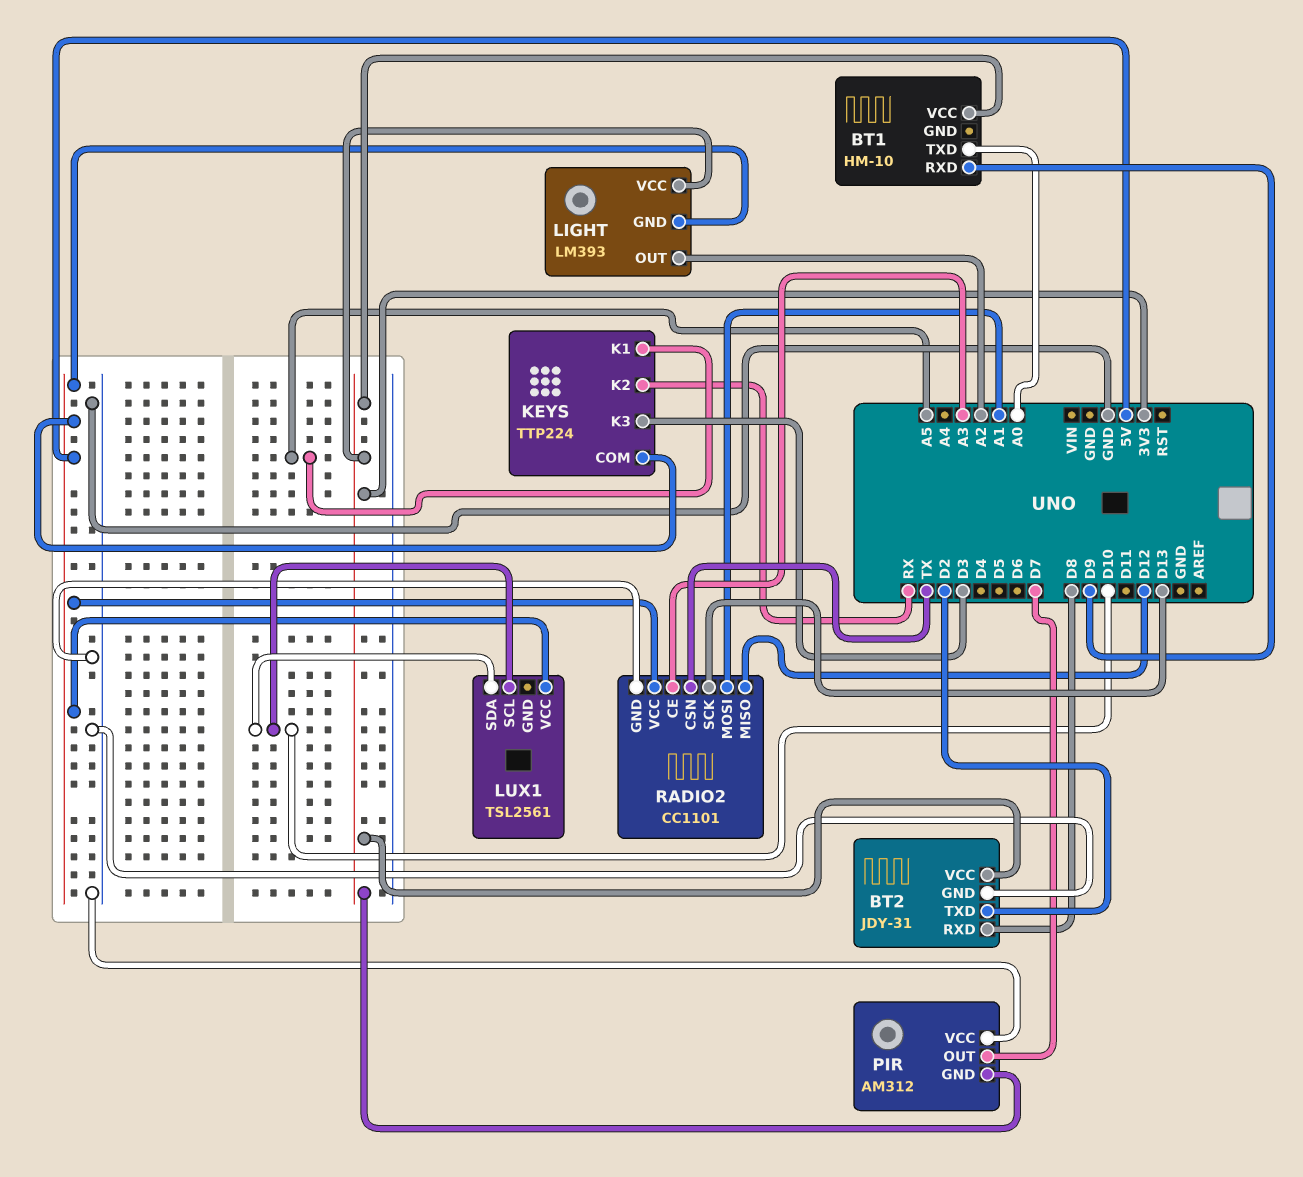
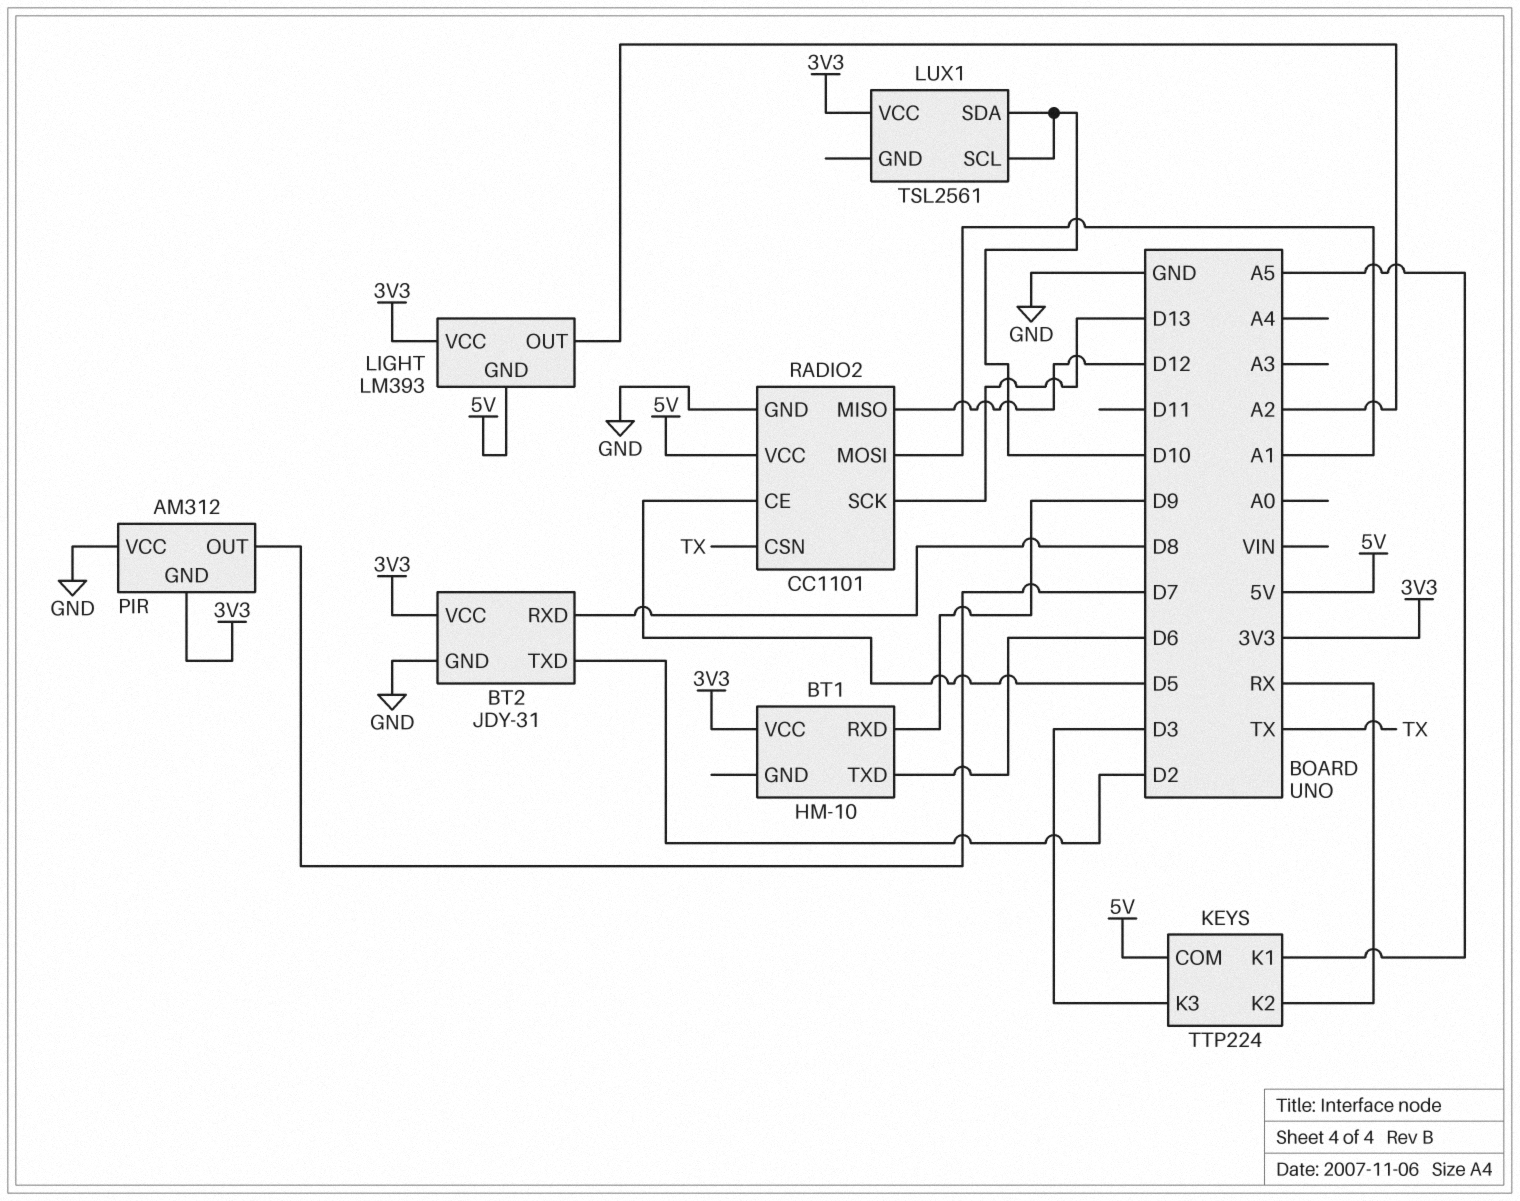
BT1 pin TXD: A0 -> D6
LUX1 pin VCC: 5V -> 3V3
RADIO2 pin CE: A3 -> D5

